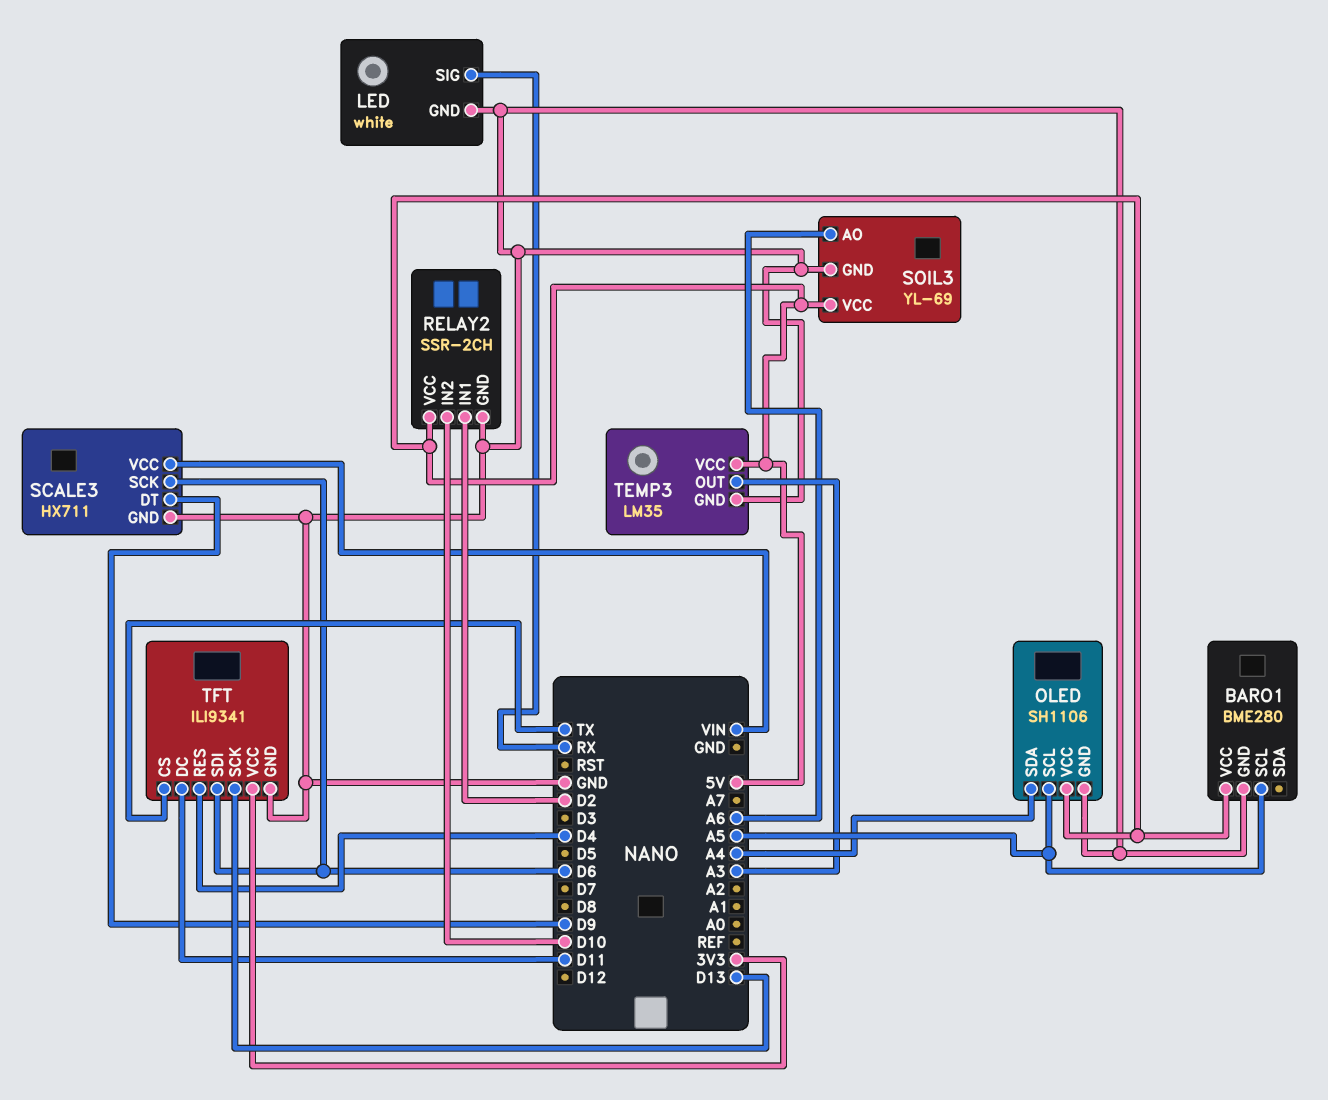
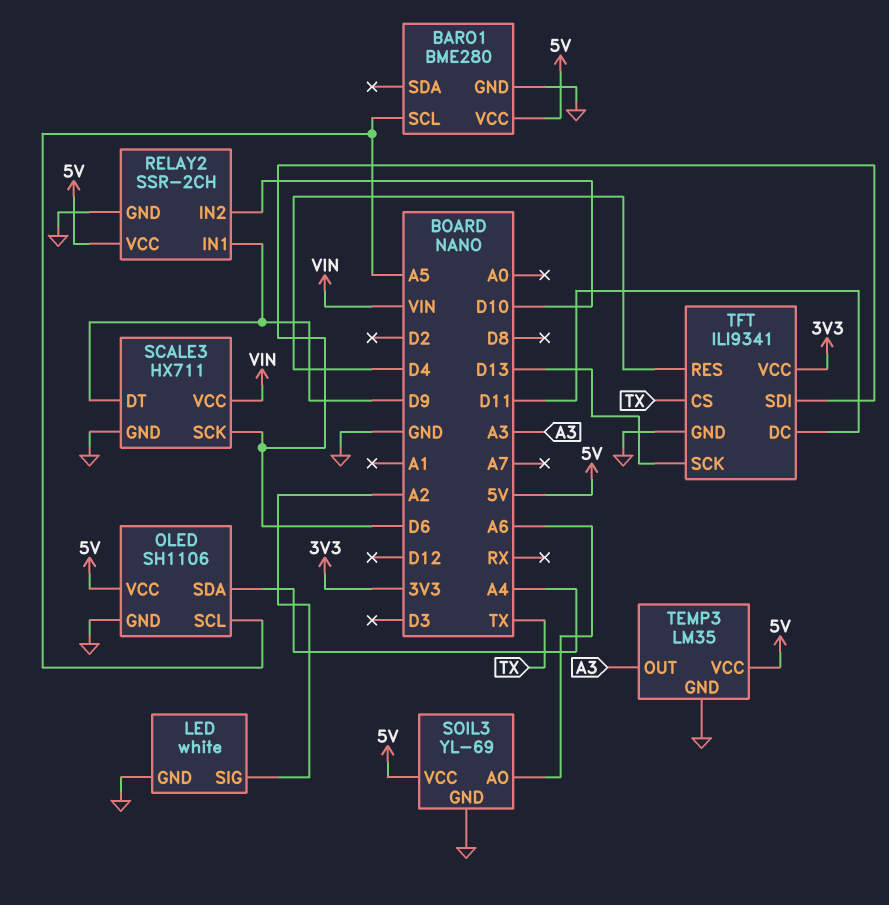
LED pin SIG: RX -> A2
RELAY2 pin IN1: D2 -> D9

